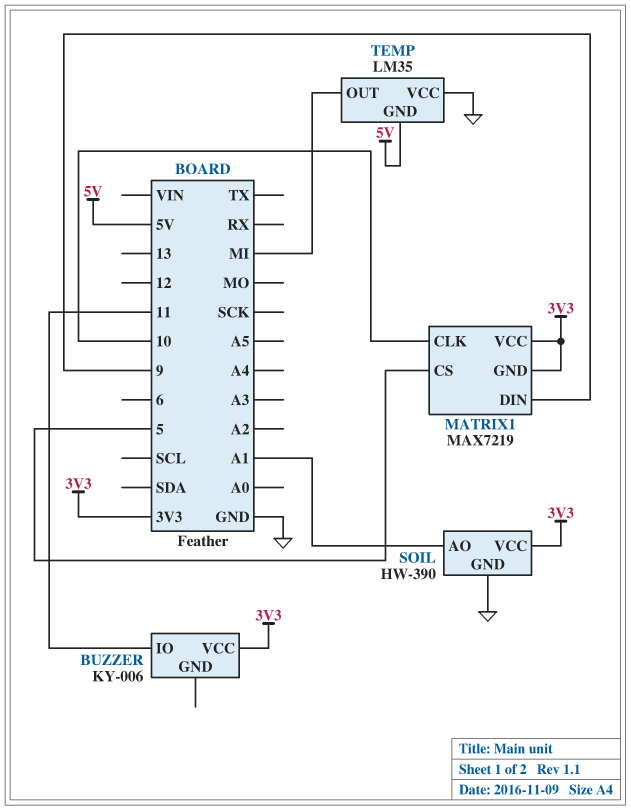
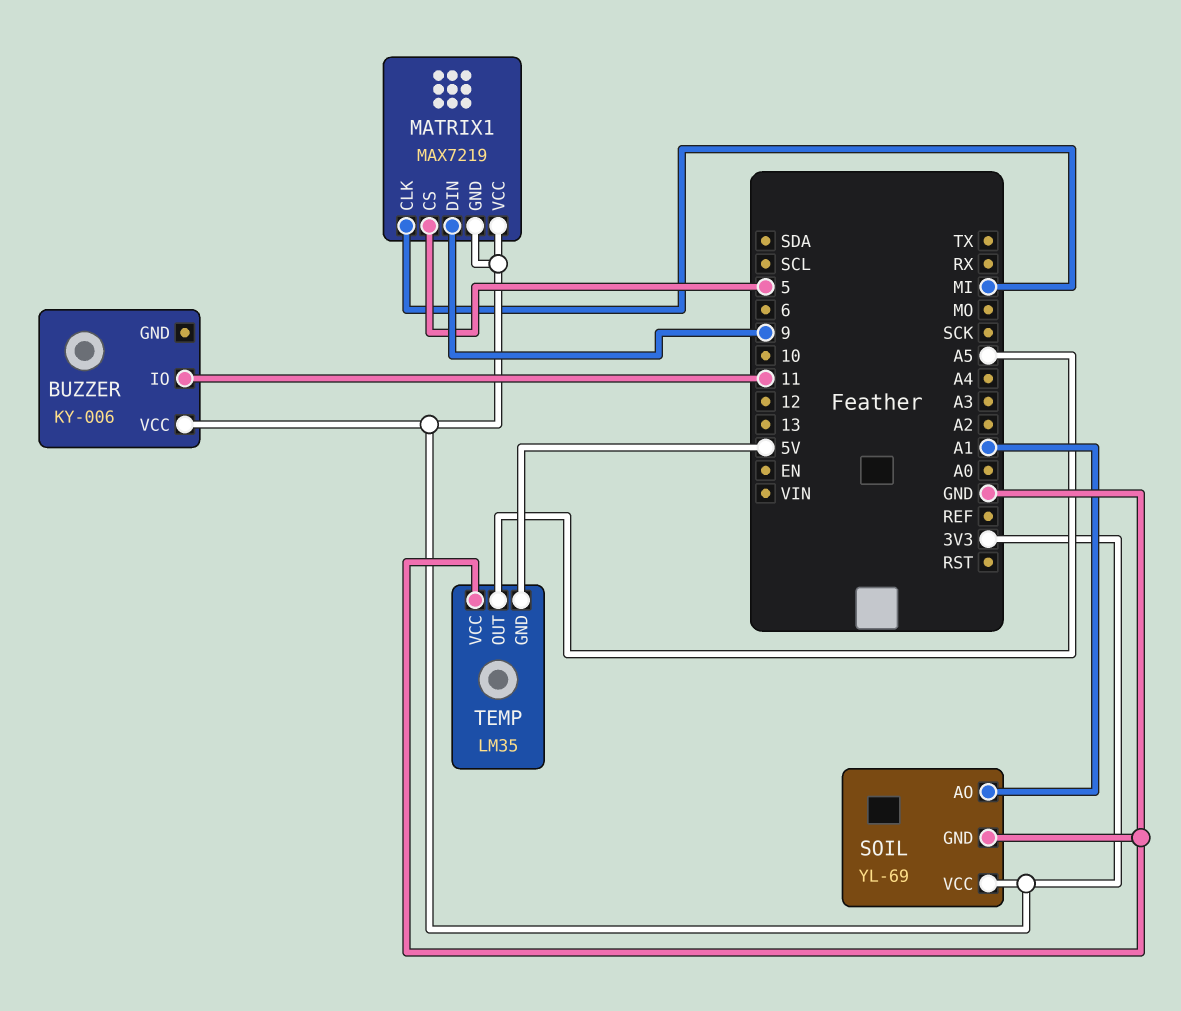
MATRIX1 pin CLK: 10 -> MI
SOIL: HW-390 -> YL-69
TEMP pin OUT: MI -> A5

